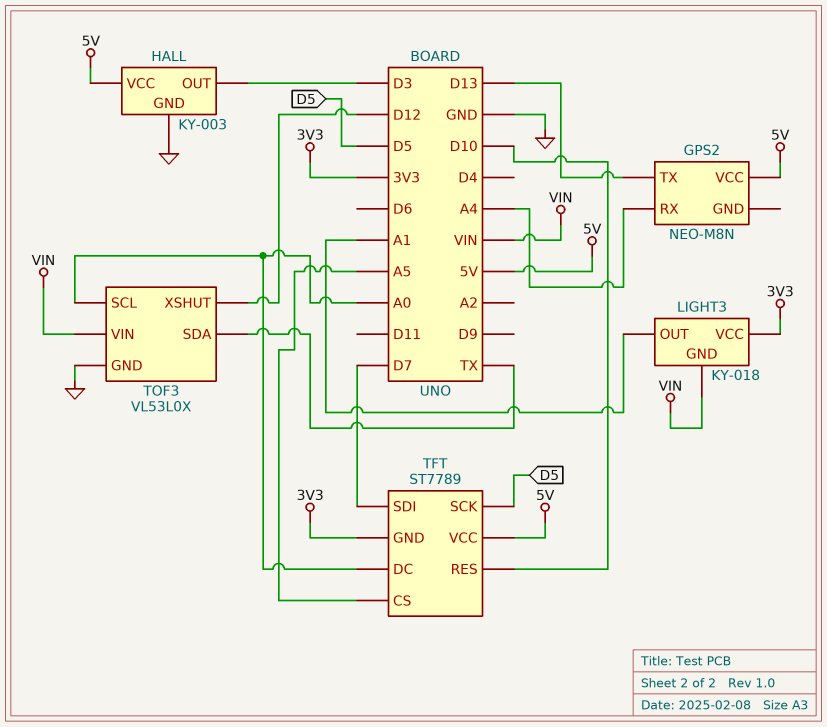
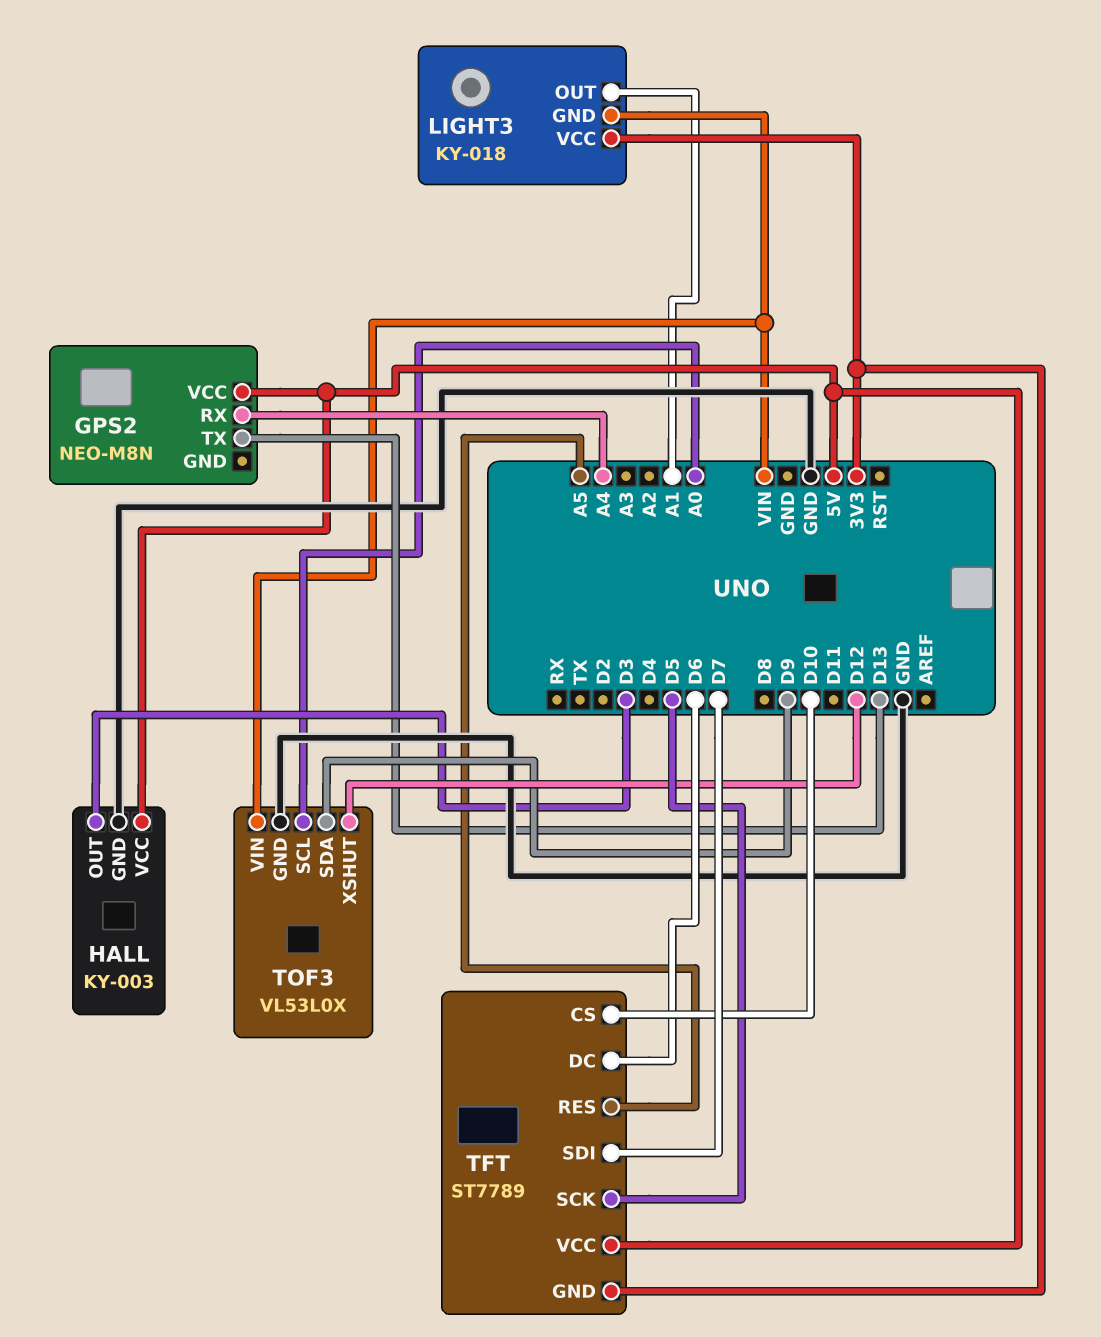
TFT pin CS: A5 -> D10
TFT pin DC: A0 -> D6
TFT pin RES: D10 -> A5
TOF3 pin SDA: TX -> D9

